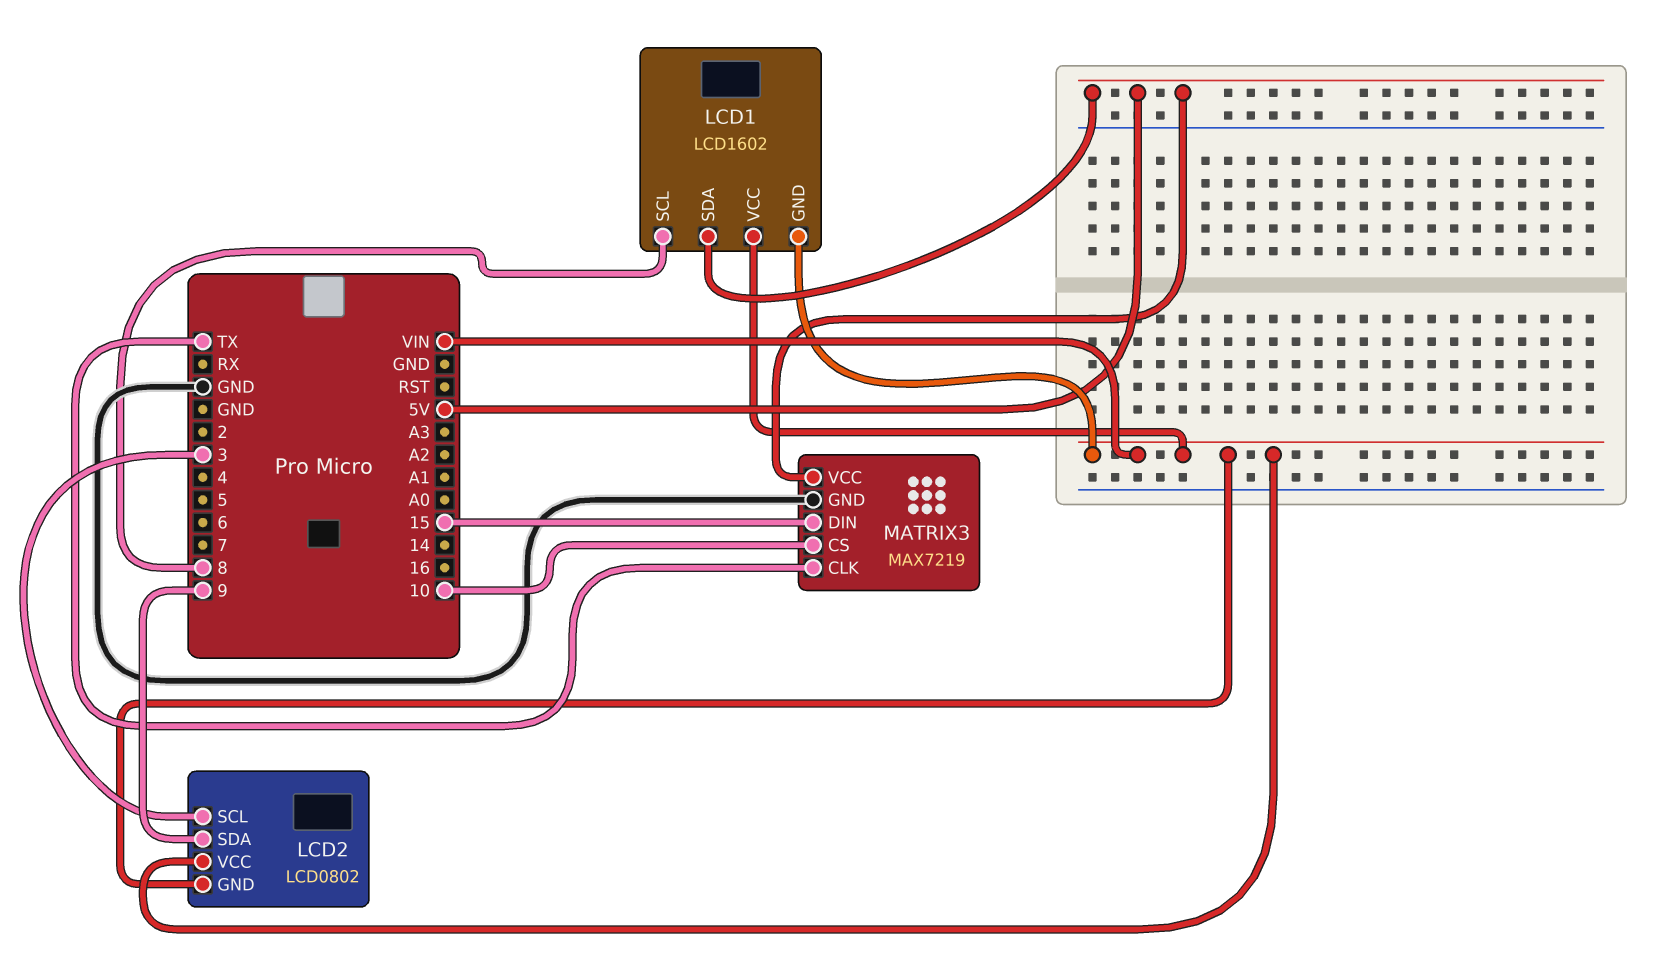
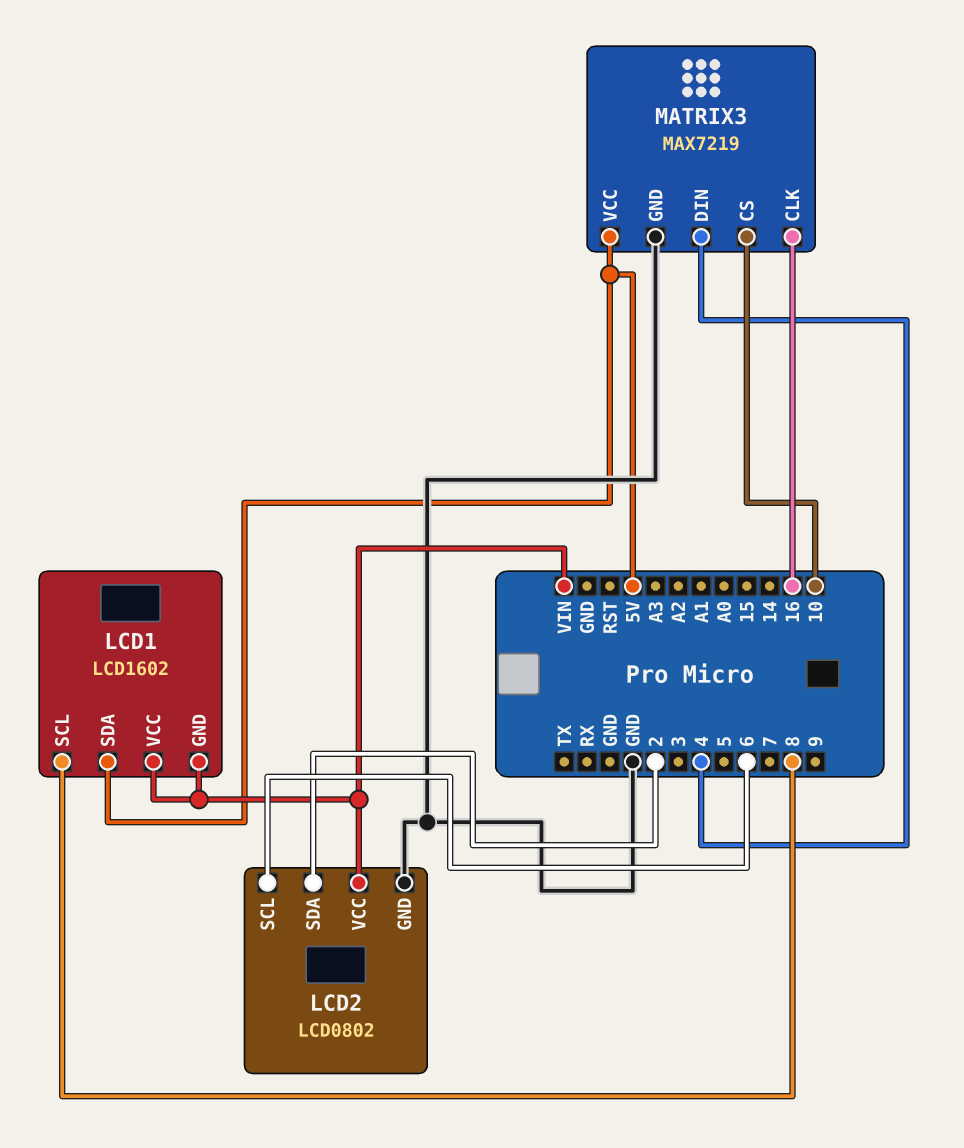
LCD2 pin GND: VIN -> GND
LCD2 pin SCL: 3 -> 6
LCD2 pin SDA: 9 -> 2
MATRIX3 pin CLK: TX -> 16
MATRIX3 pin DIN: 15 -> 4

